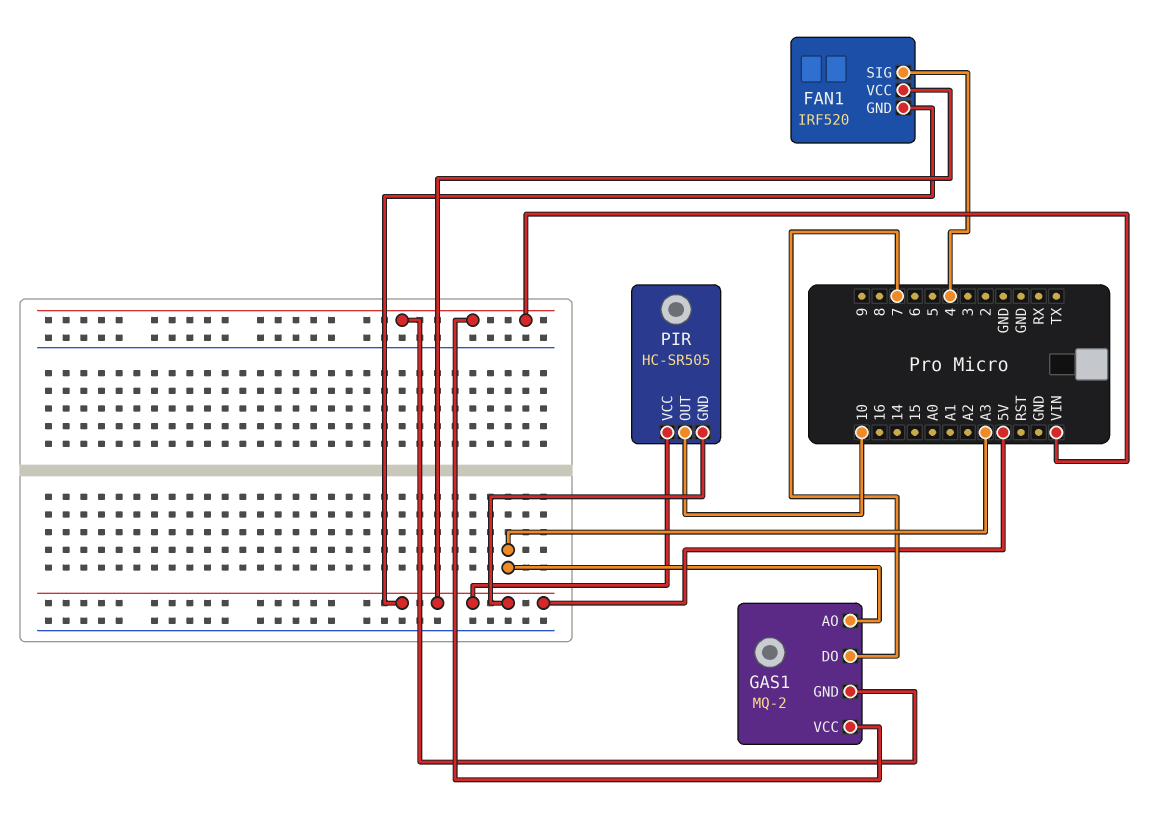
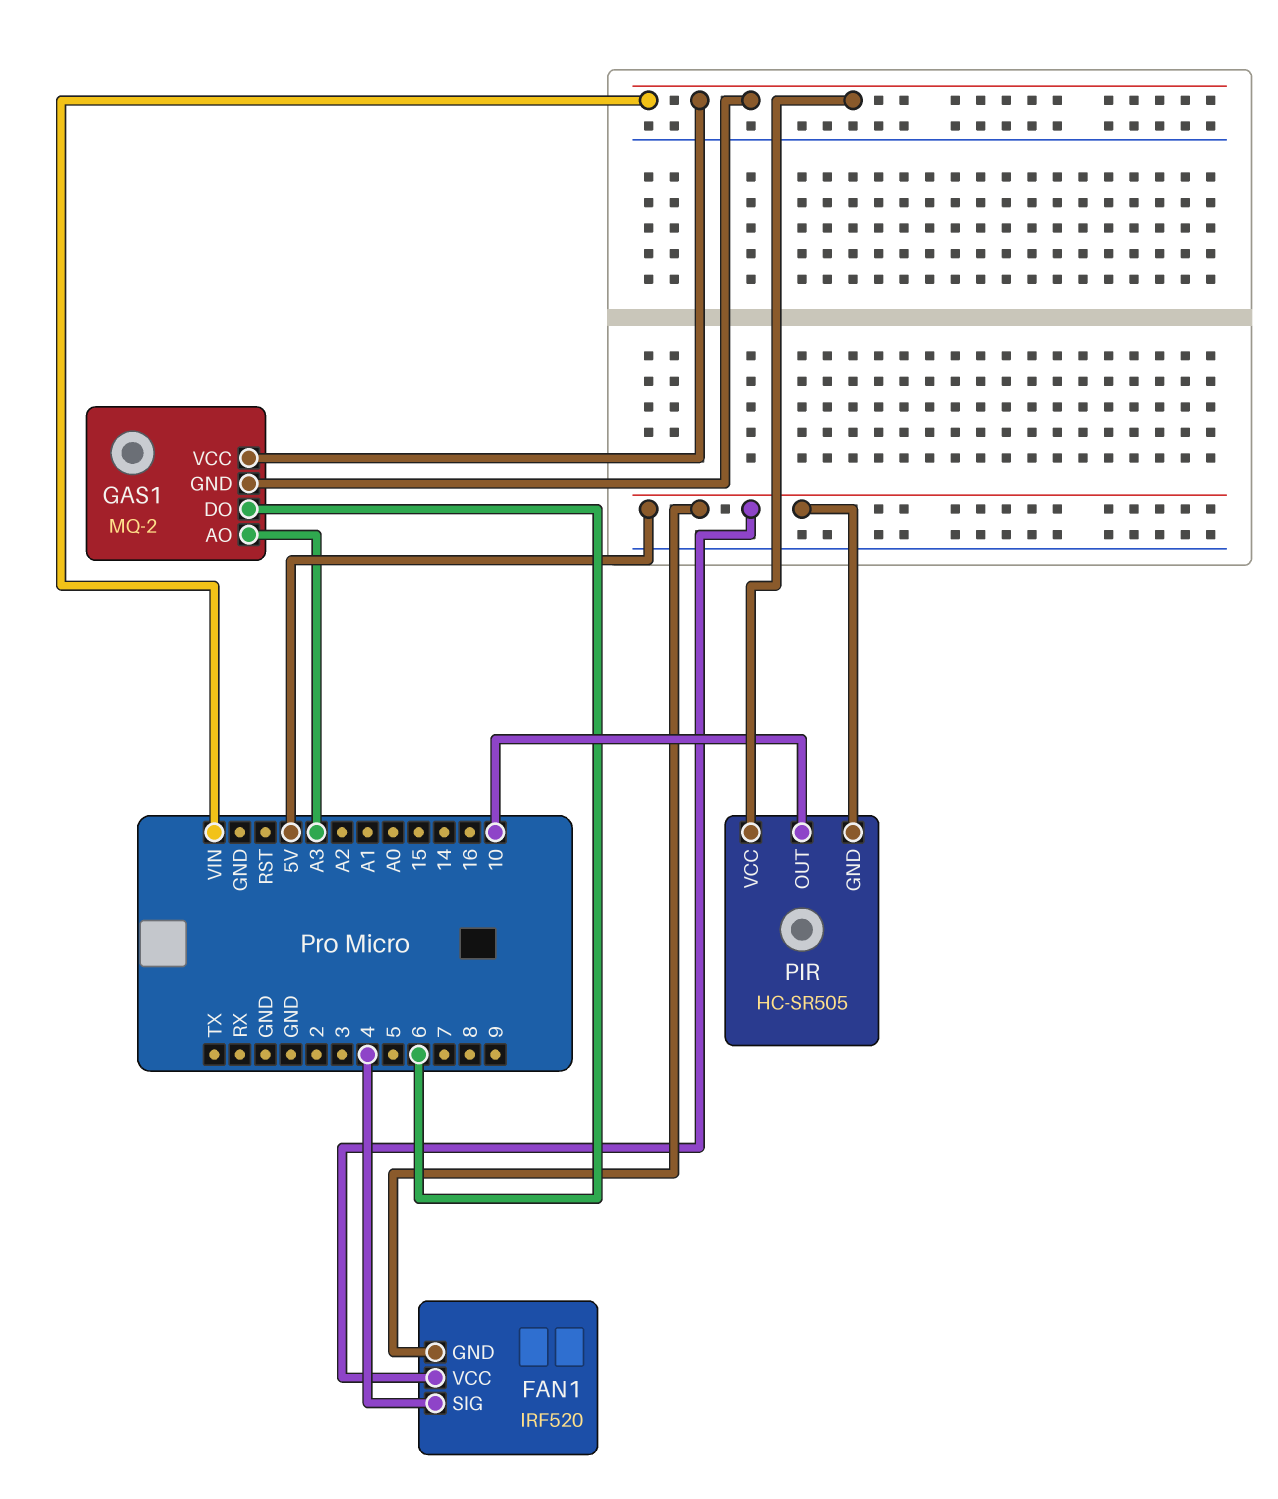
GAS1 pin DO: 7 -> 6
PIR pin VCC: 5V -> VIN

